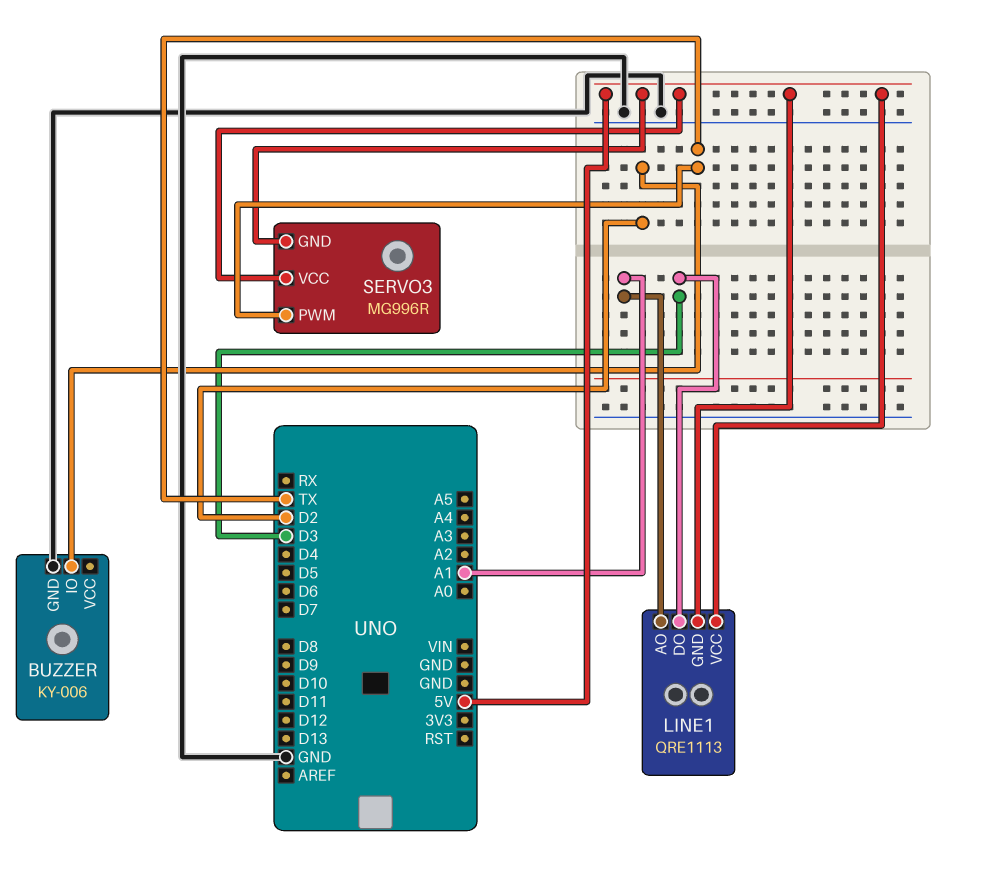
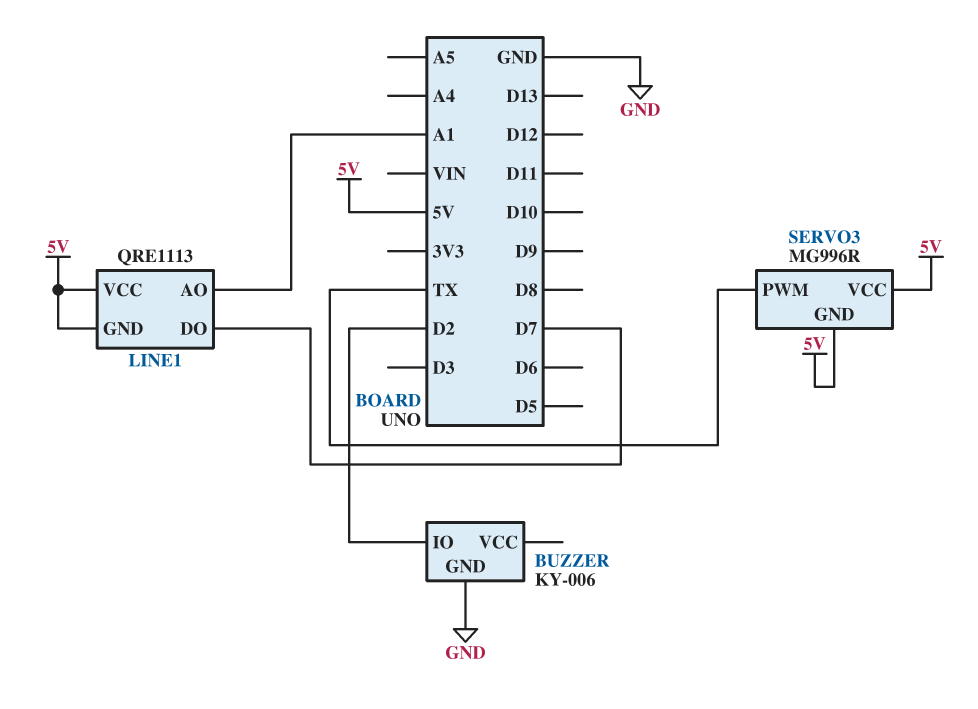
LINE1 pin DO: D3 -> D7

